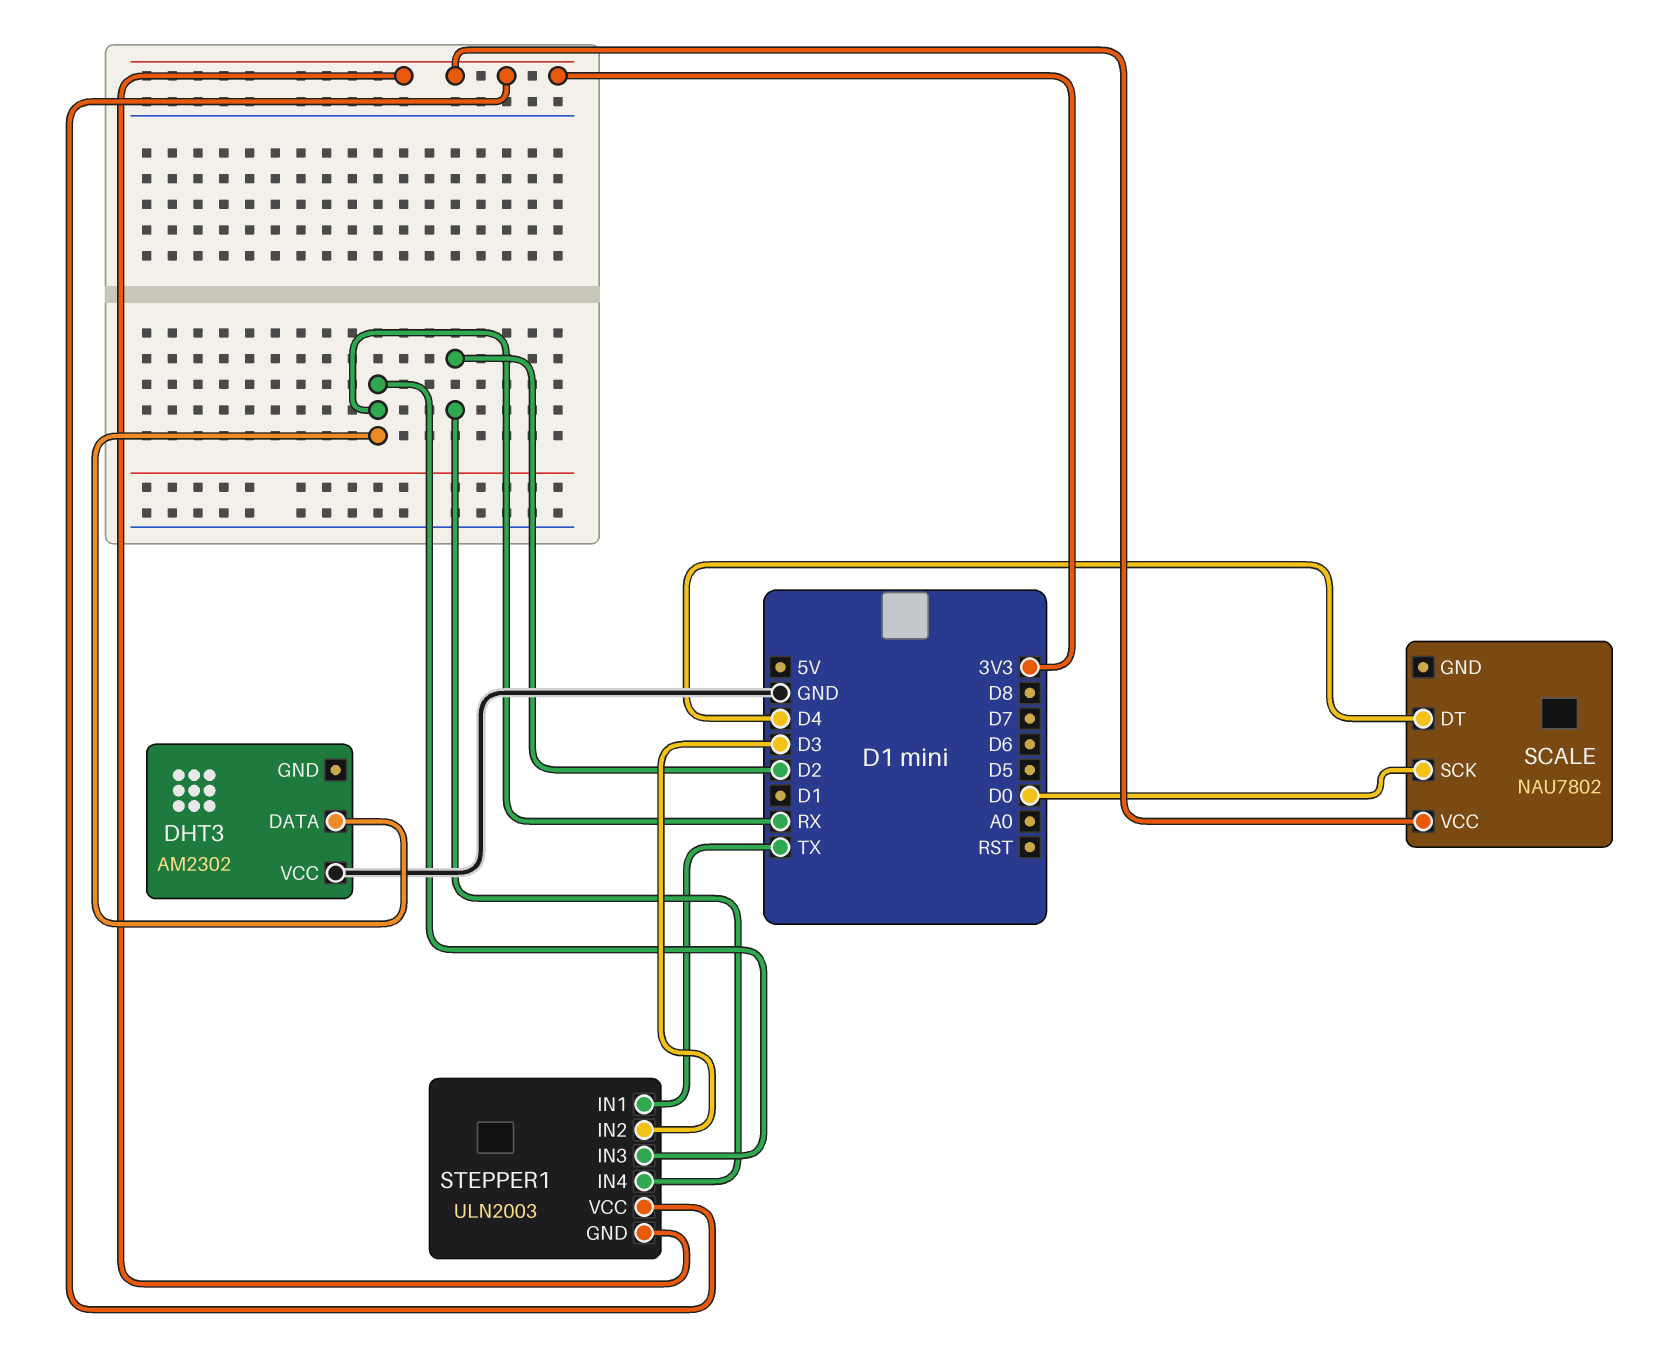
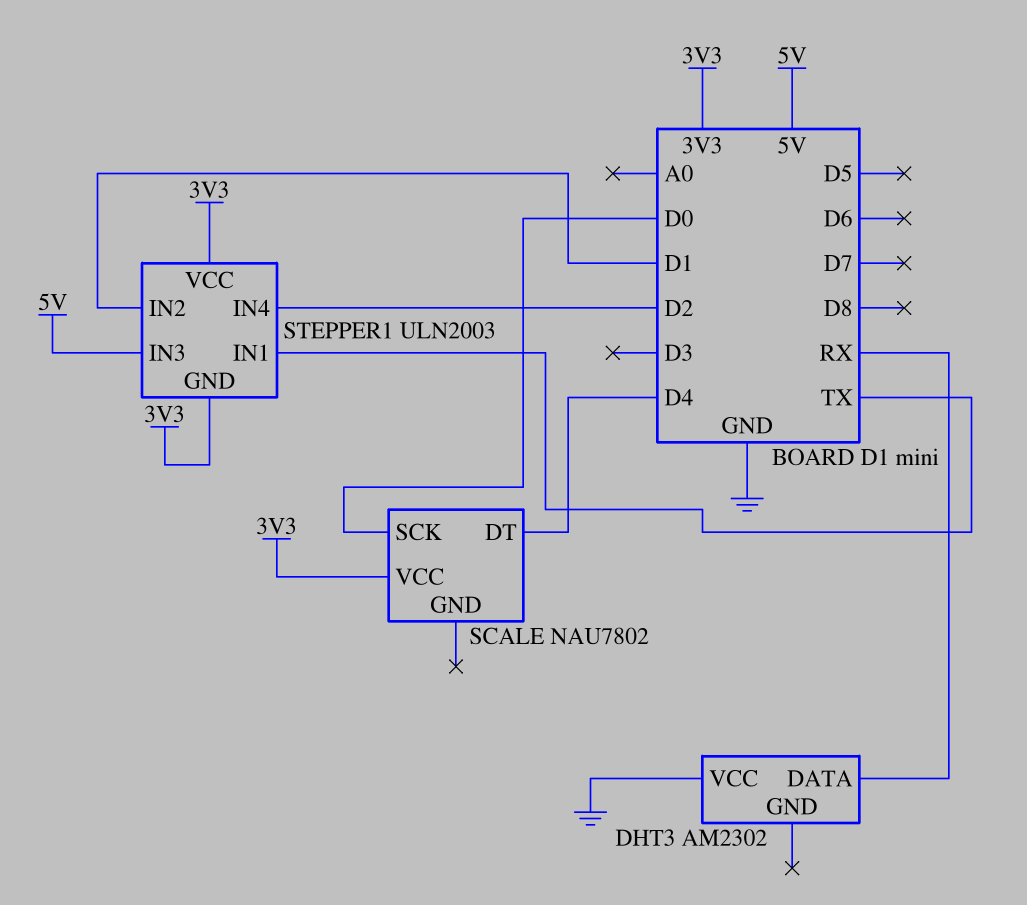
STEPPER1 pin IN2: D3 -> D1
STEPPER1 pin IN3: RX -> 5V

